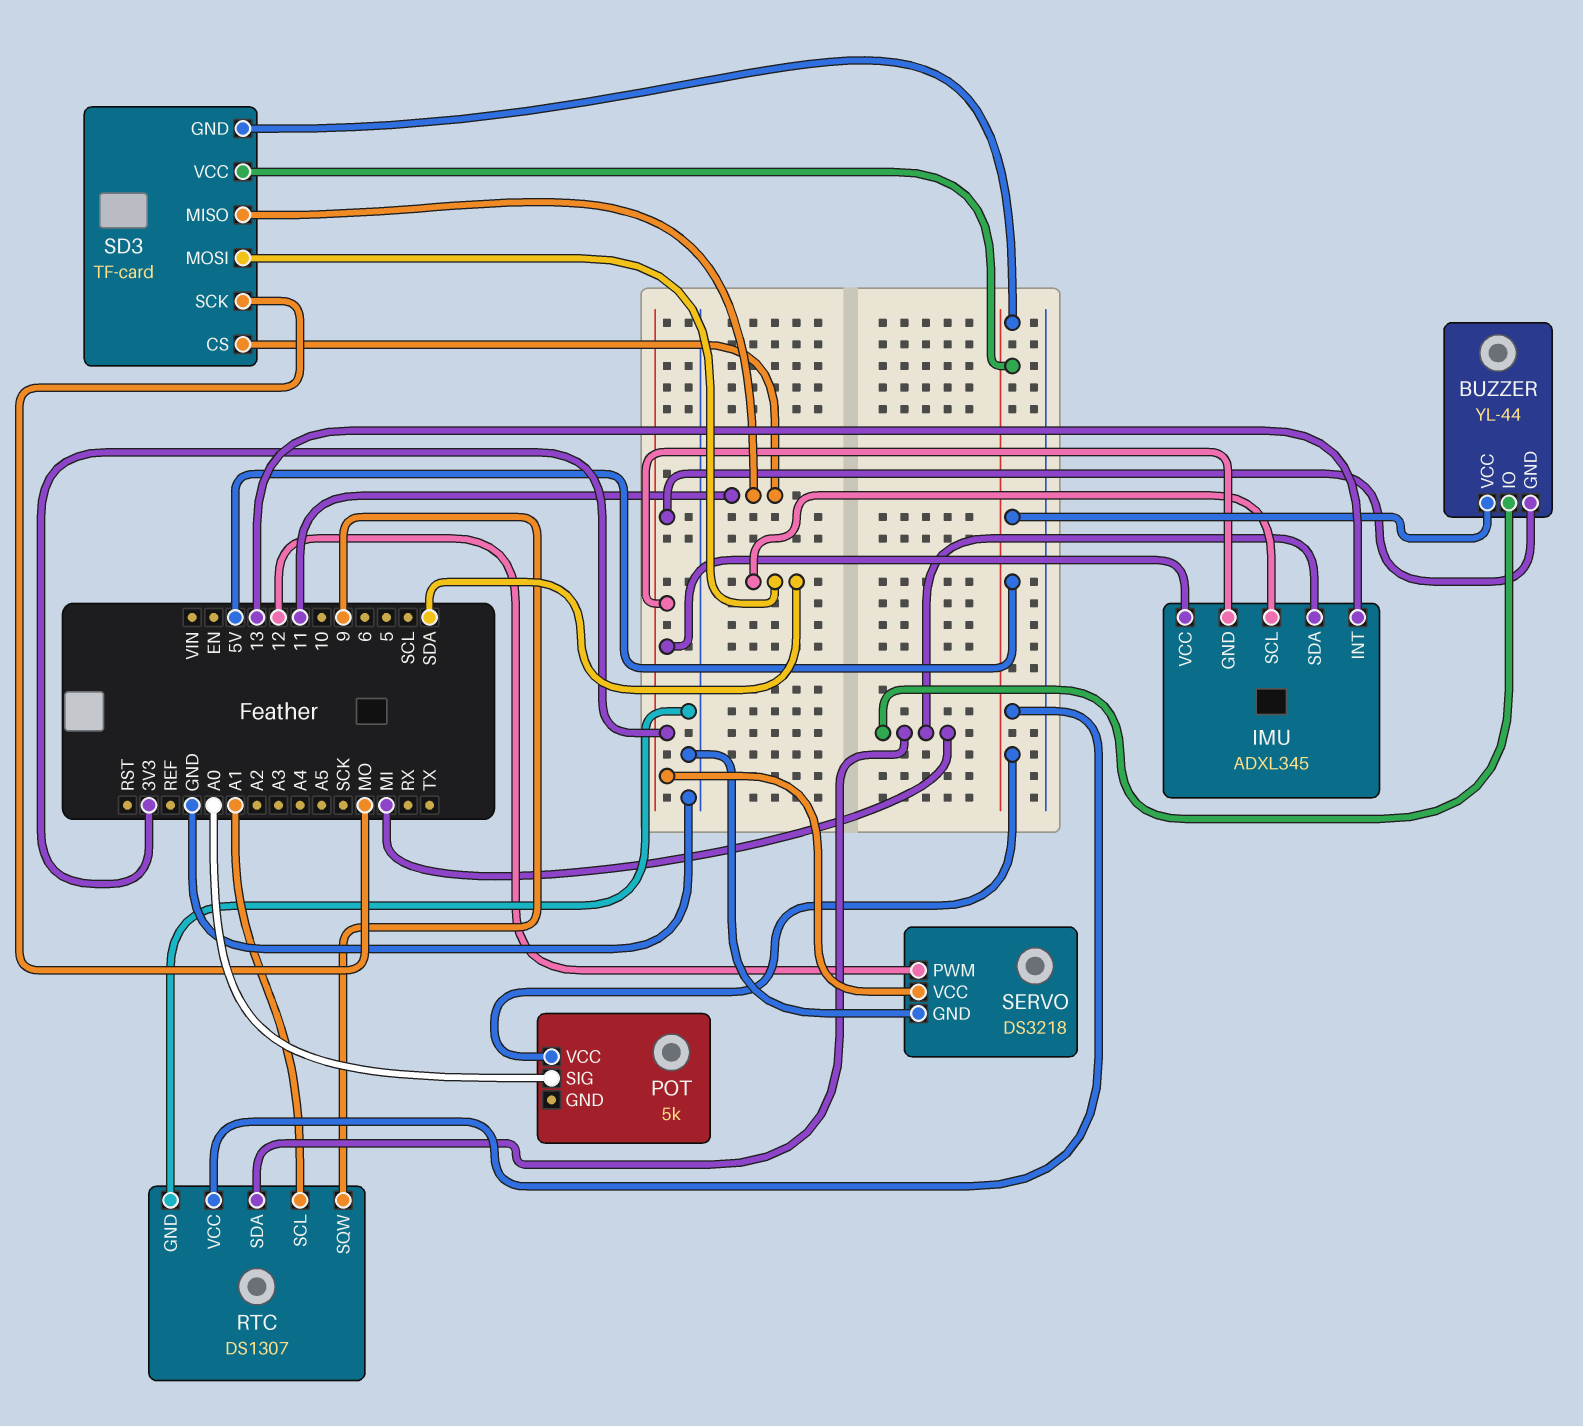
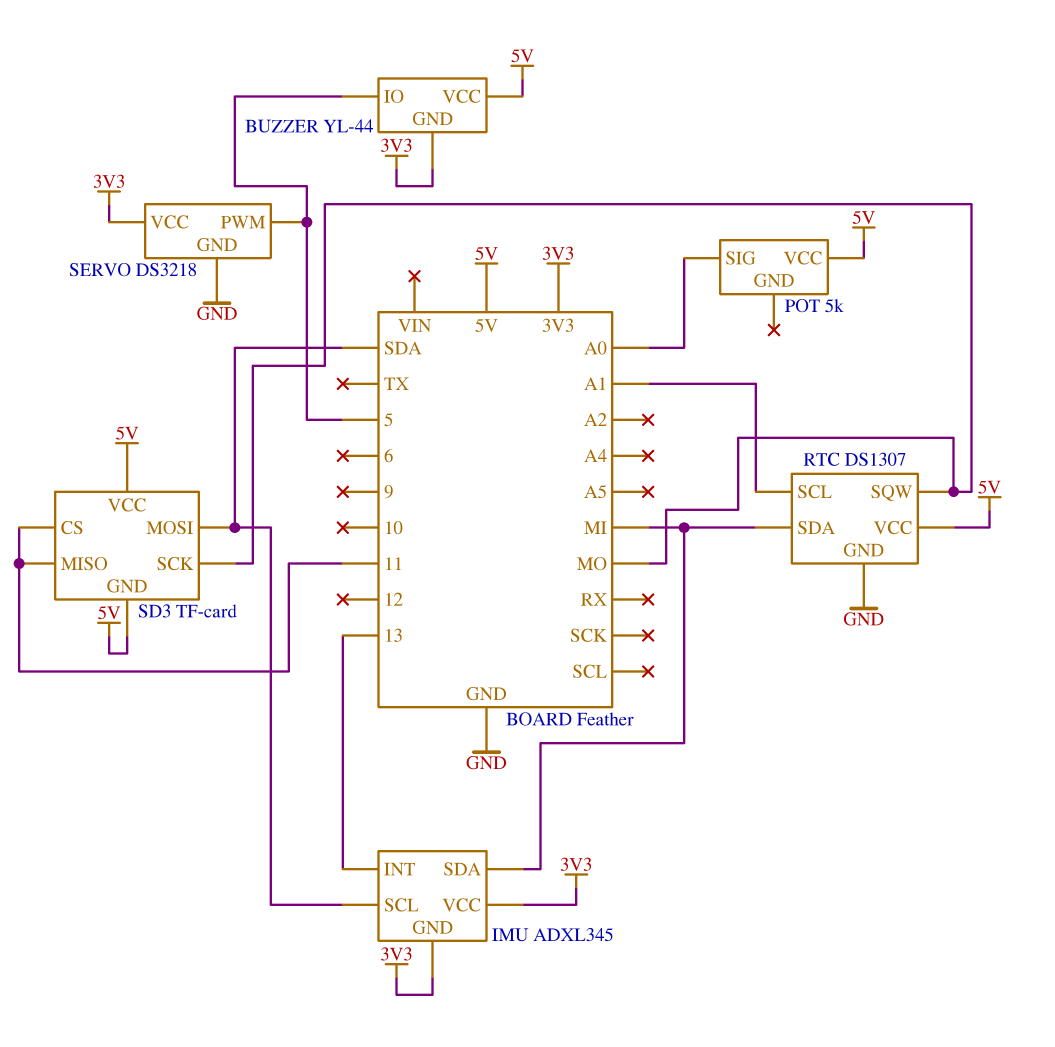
BUZZER pin IO: MI -> 5
RTC pin SQW: 9 -> MO
SERVO pin PWM: 12 -> 5

